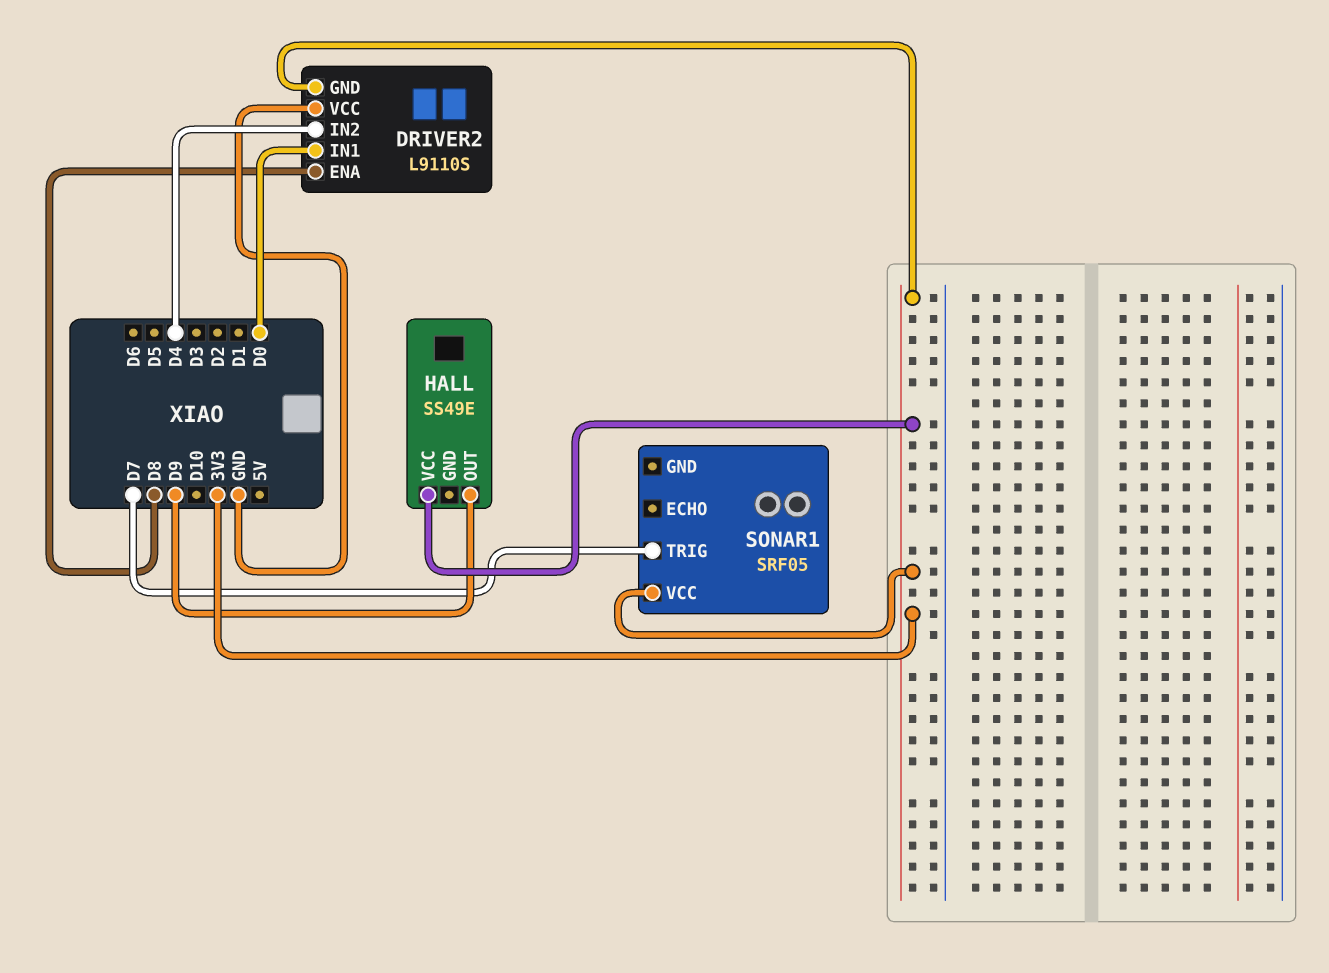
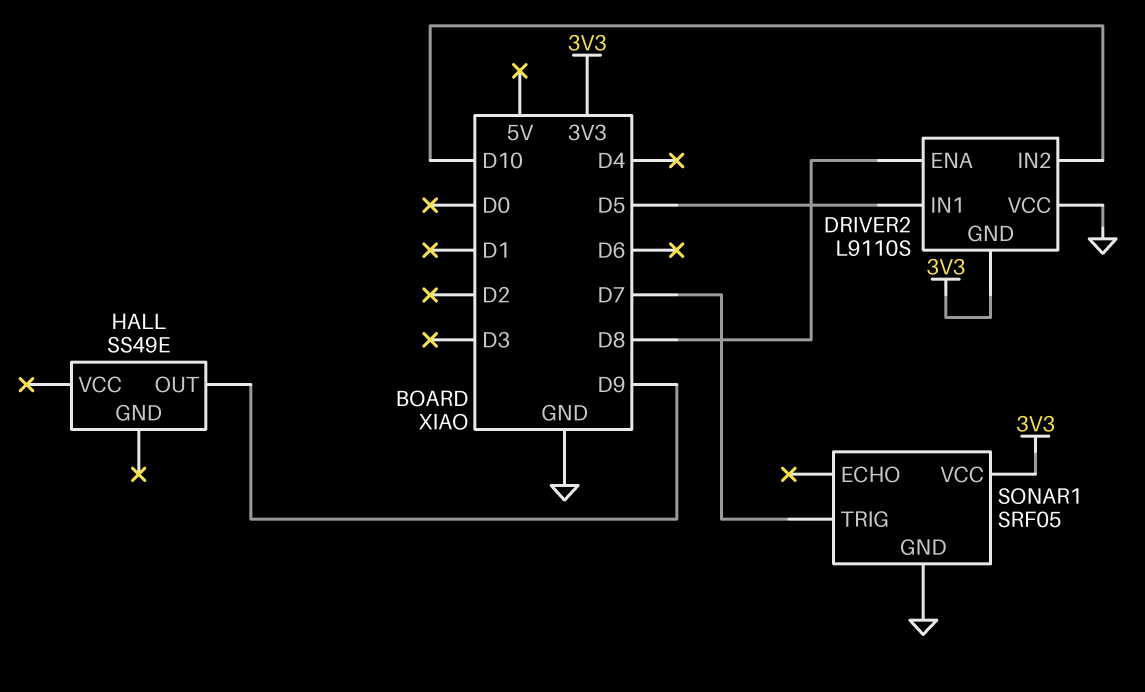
DRIVER2 pin IN1: D0 -> D5
DRIVER2 pin IN2: D4 -> D10
HALL pin VCC: 3V3 -> none
SONAR1 pin GND: none -> GND

